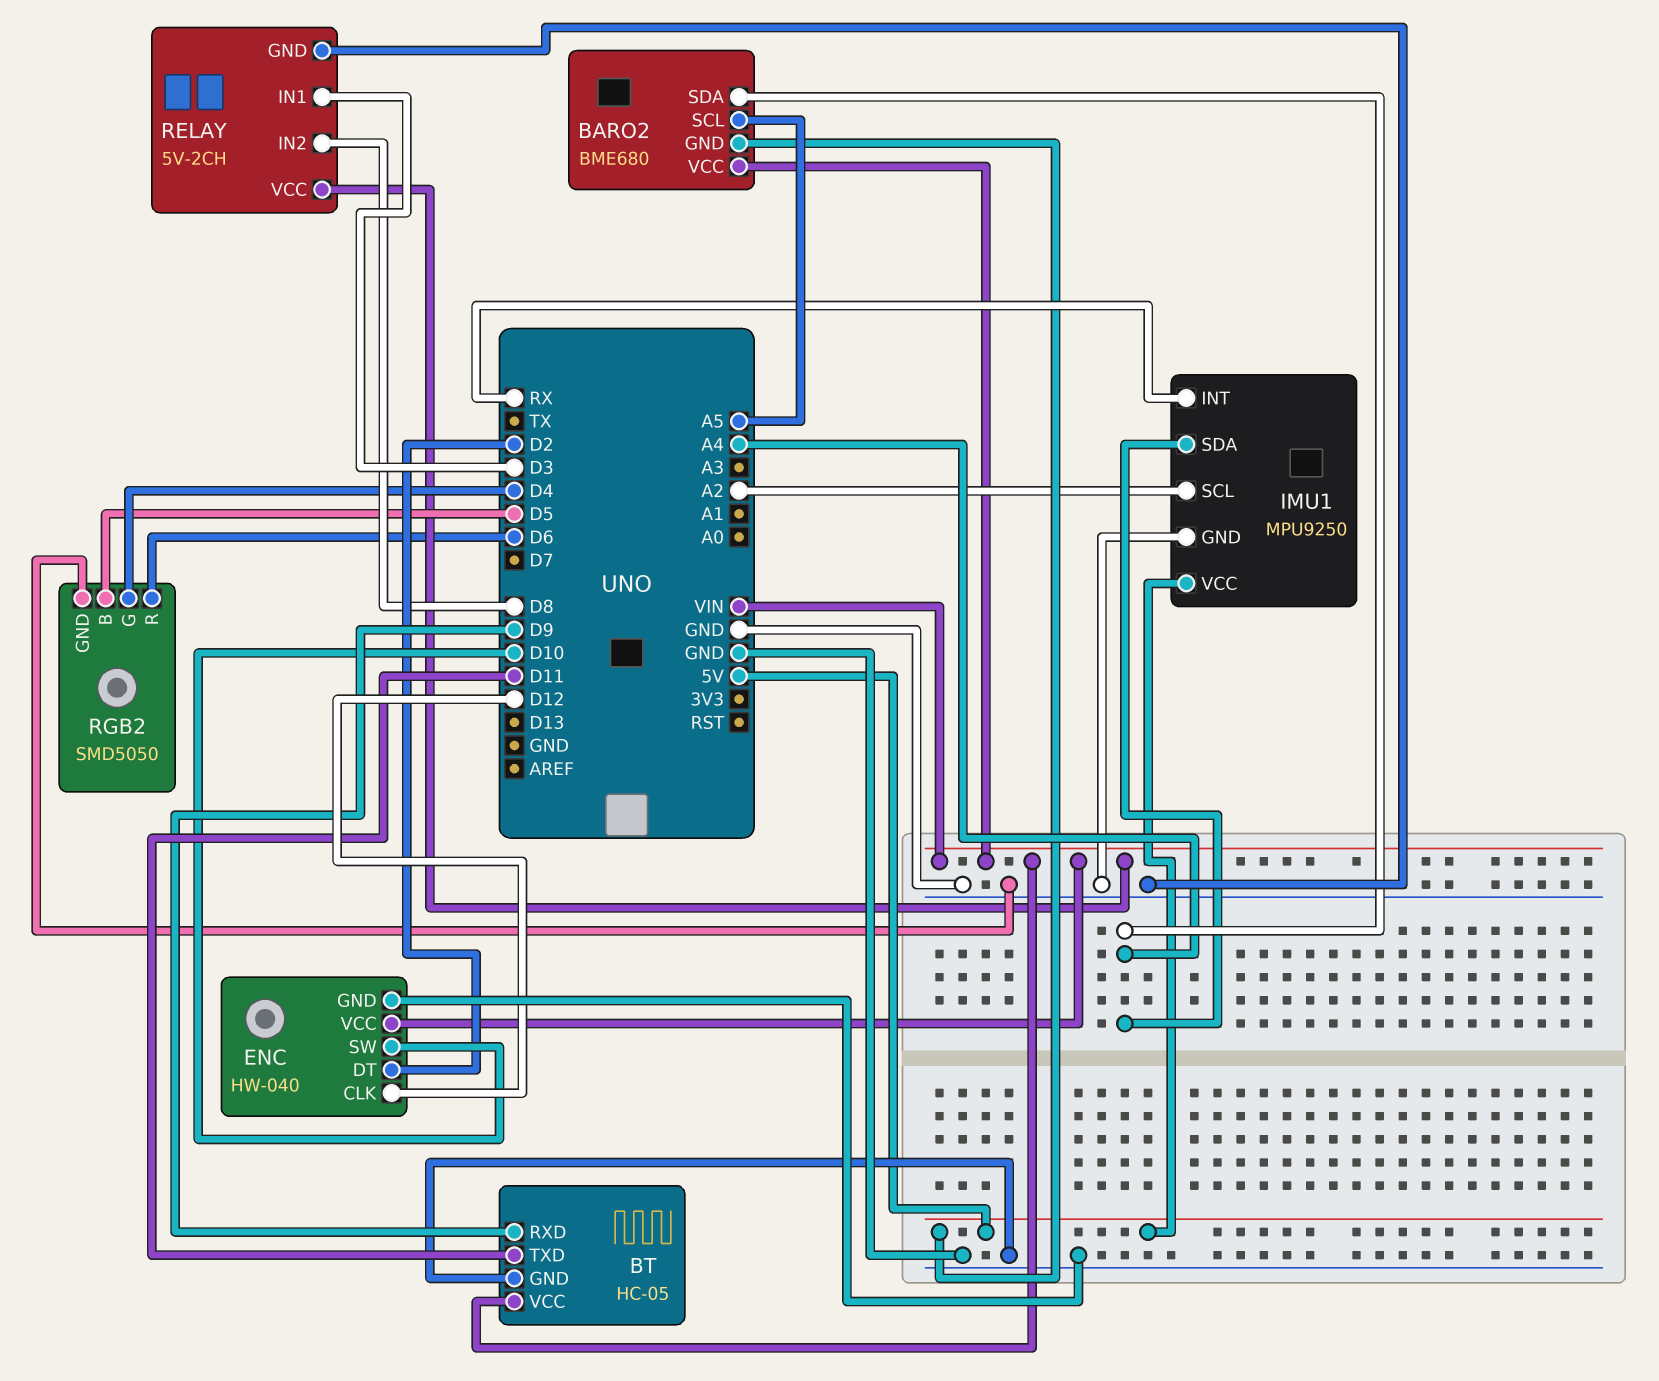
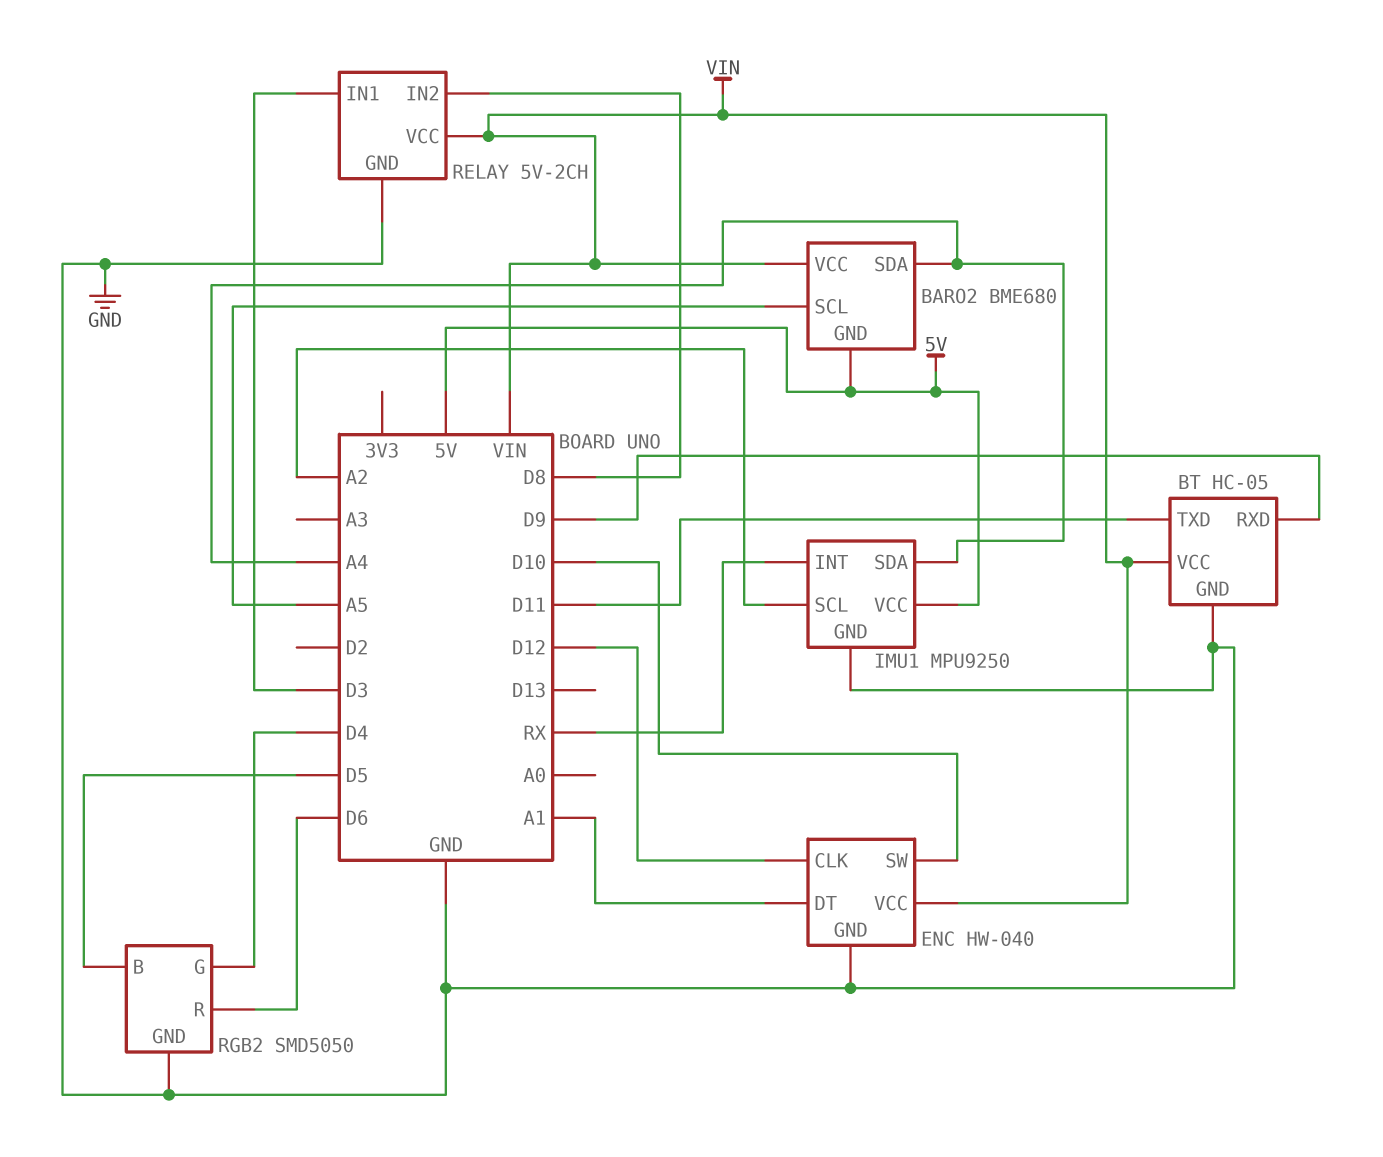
ENC pin DT: D2 -> A1

